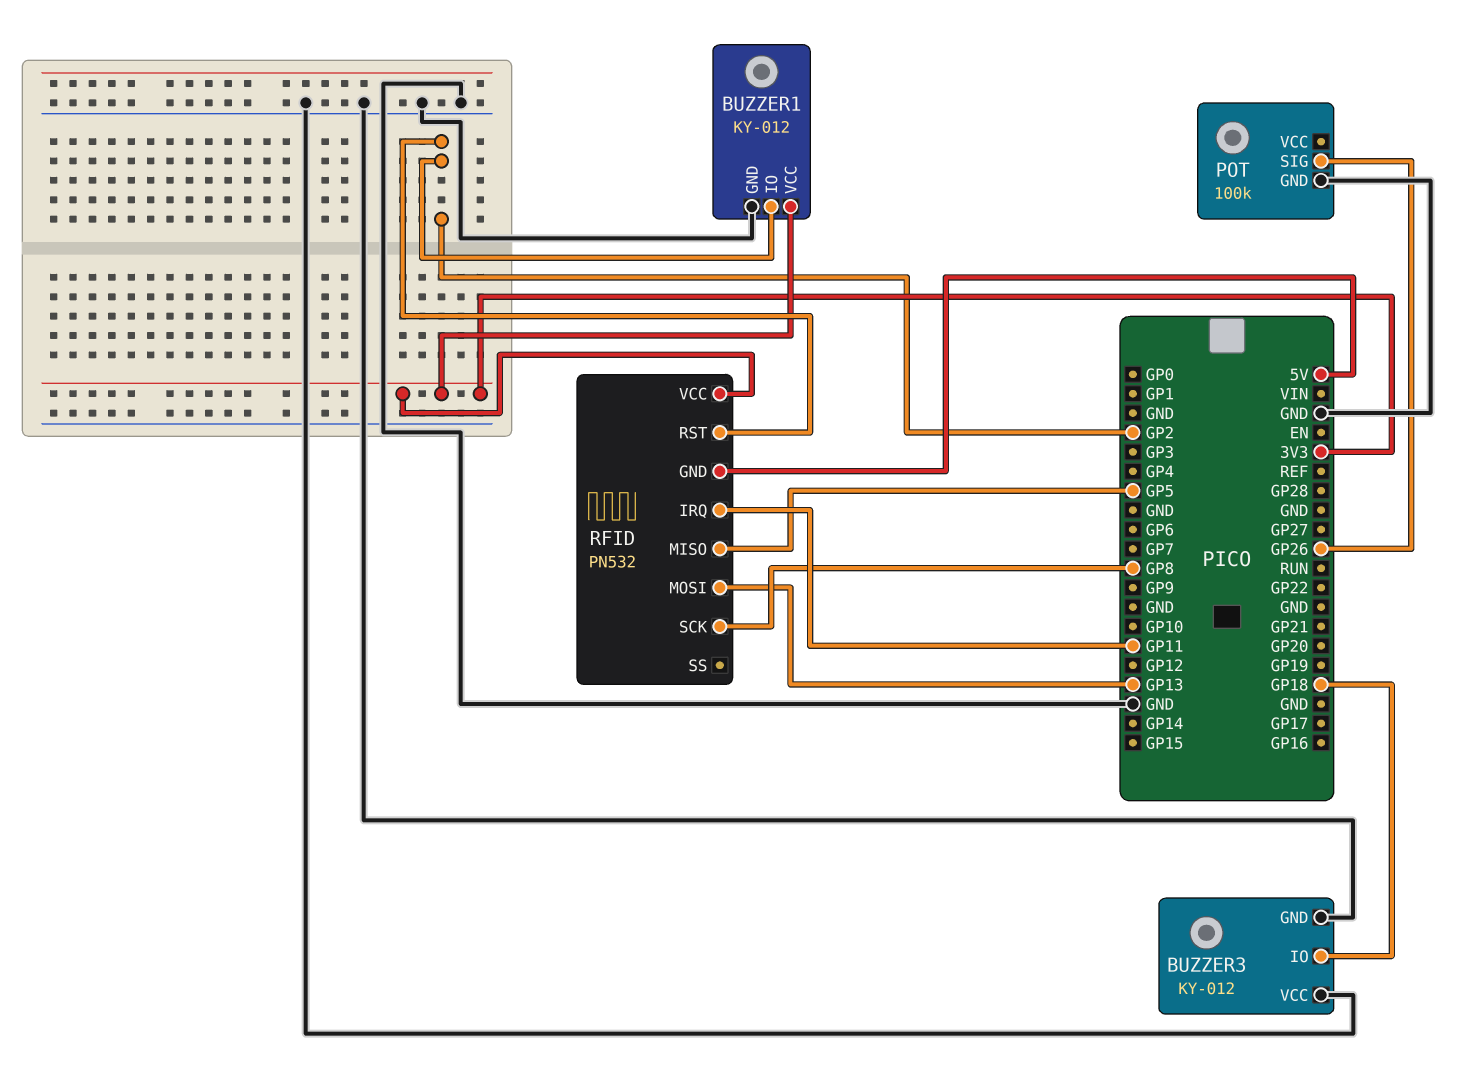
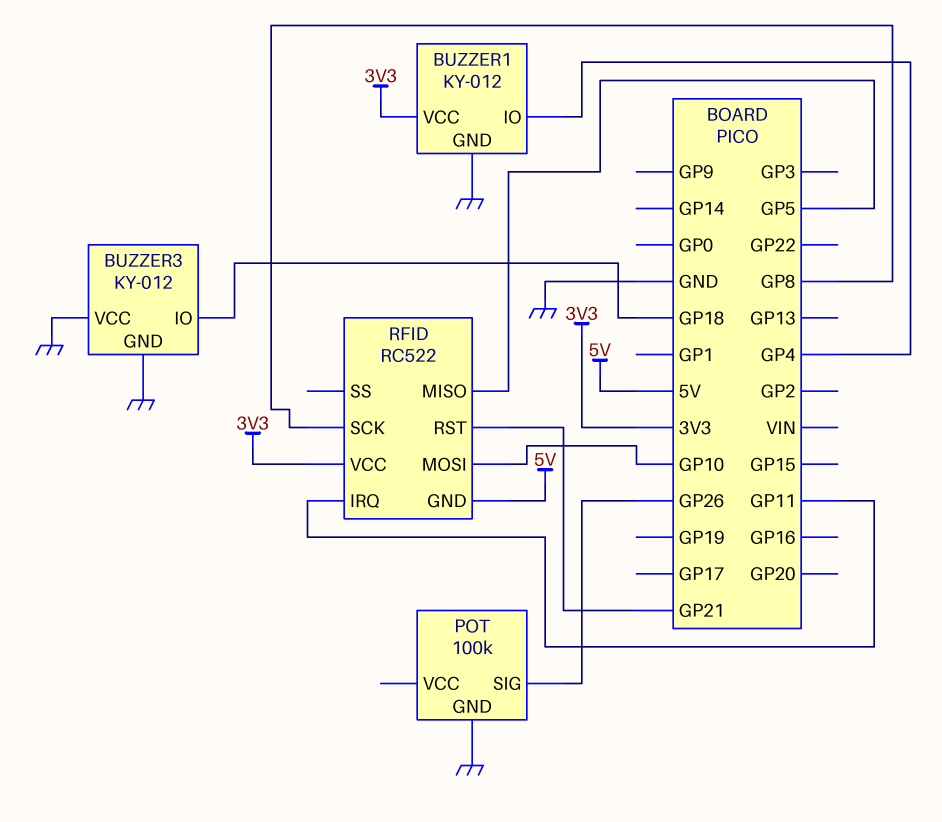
BUZZER1 pin IO: GP2 -> GP4
RFID: PN532 -> RC522
RFID pin MOSI: GP13 -> GP10
RFID pin RST: GP2 -> GP21

